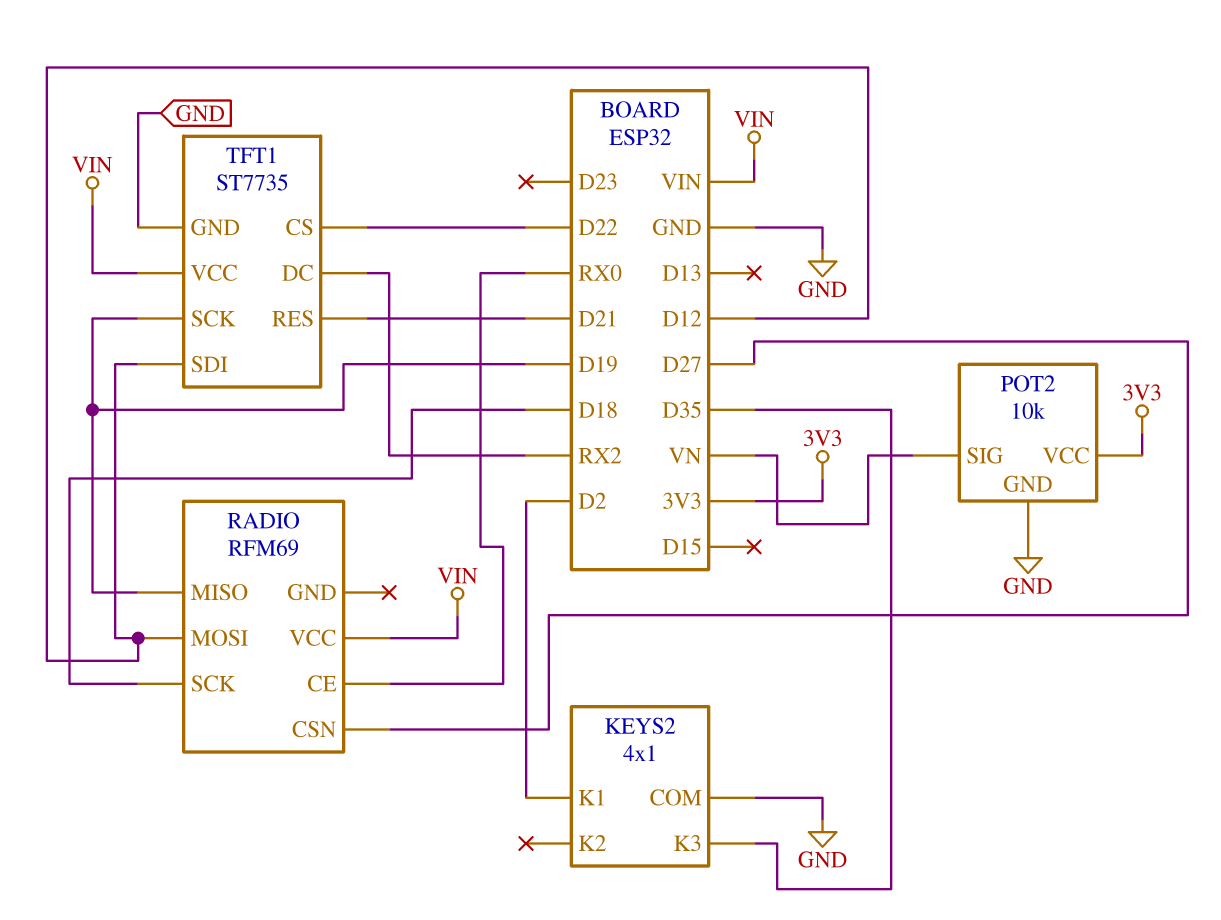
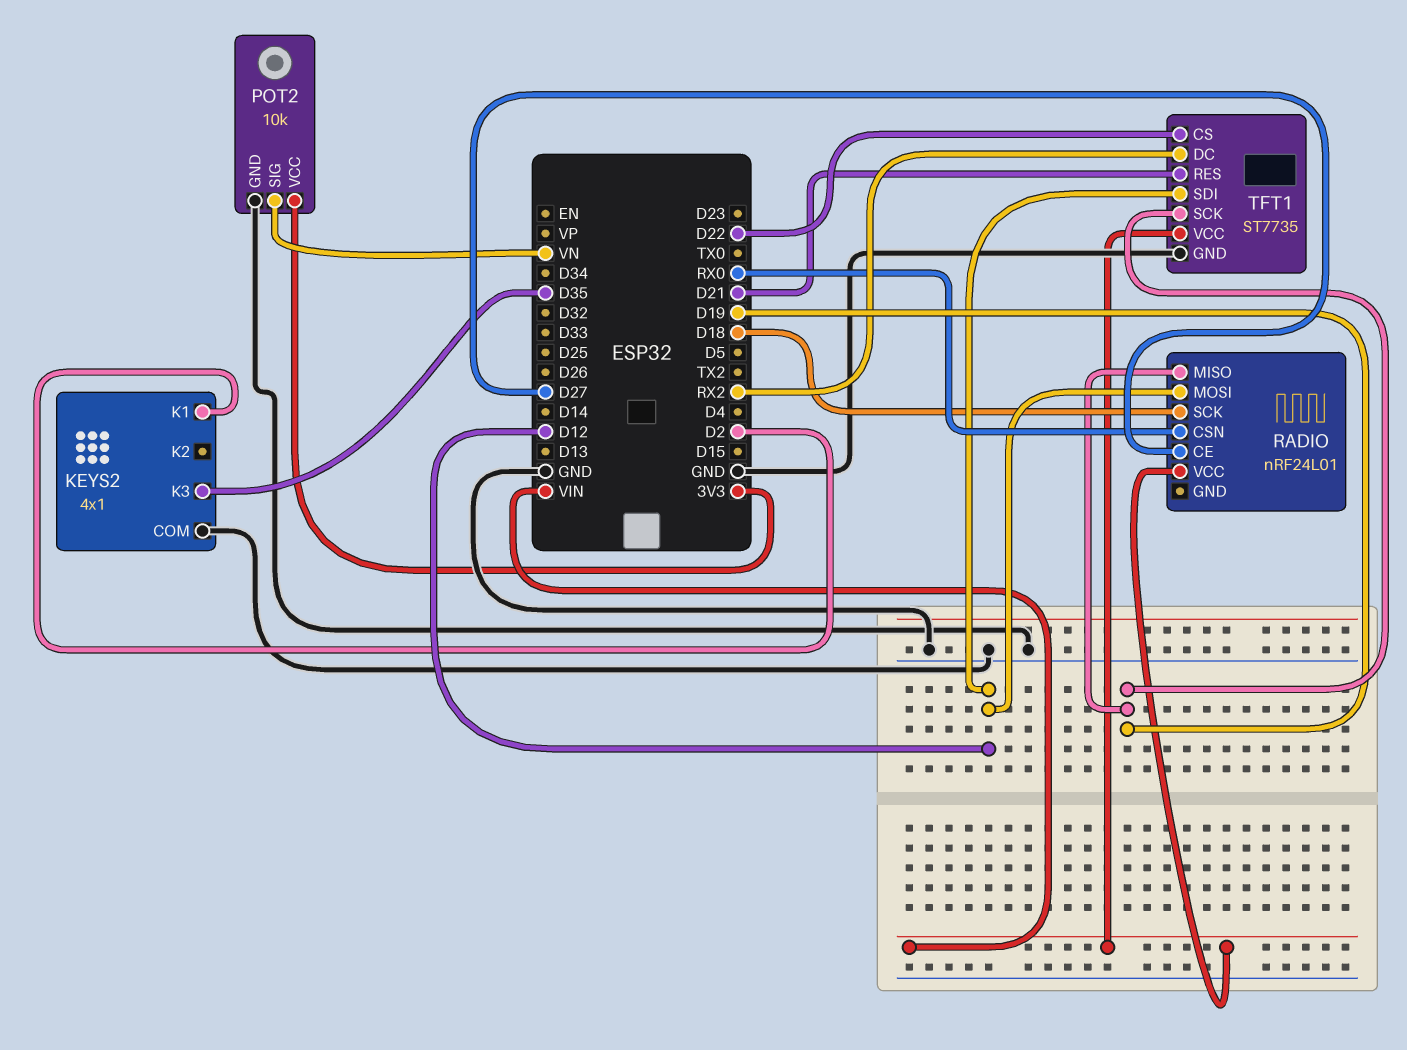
RADIO: RFM69 -> nRF24L01
RADIO pin CE: RX0 -> D27
RADIO pin CSN: D27 -> RX0

